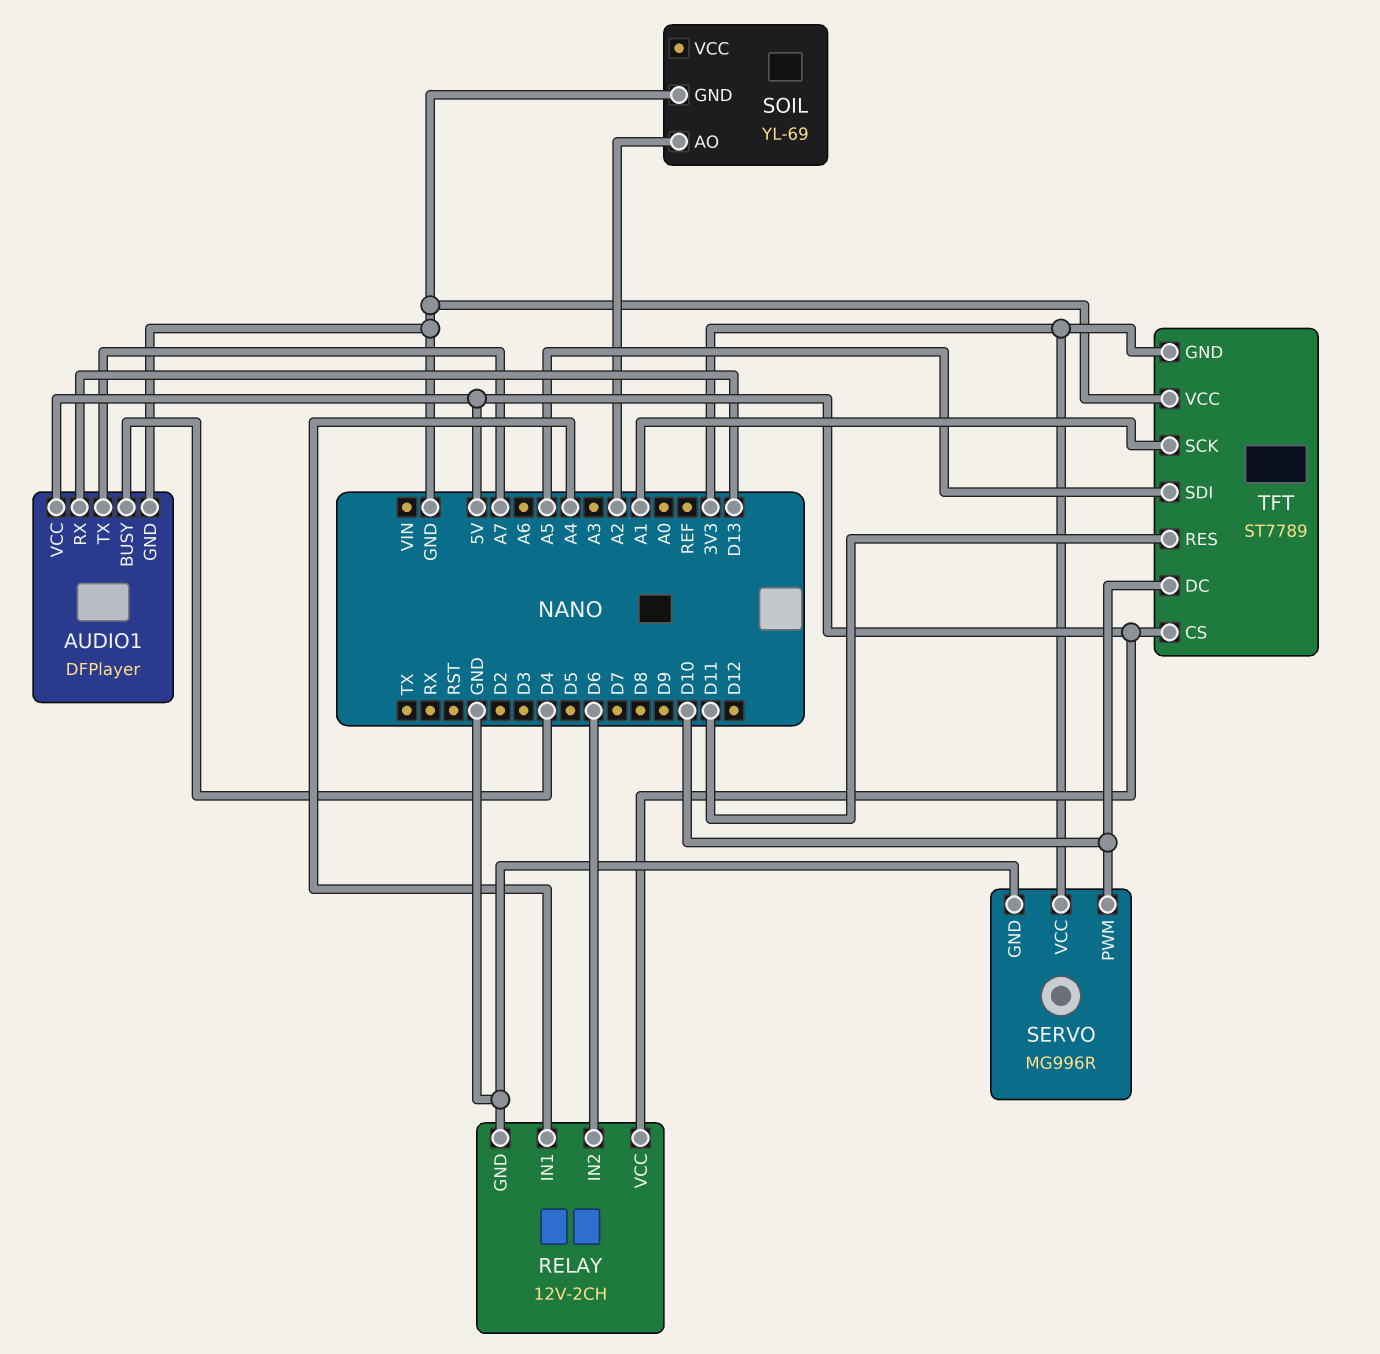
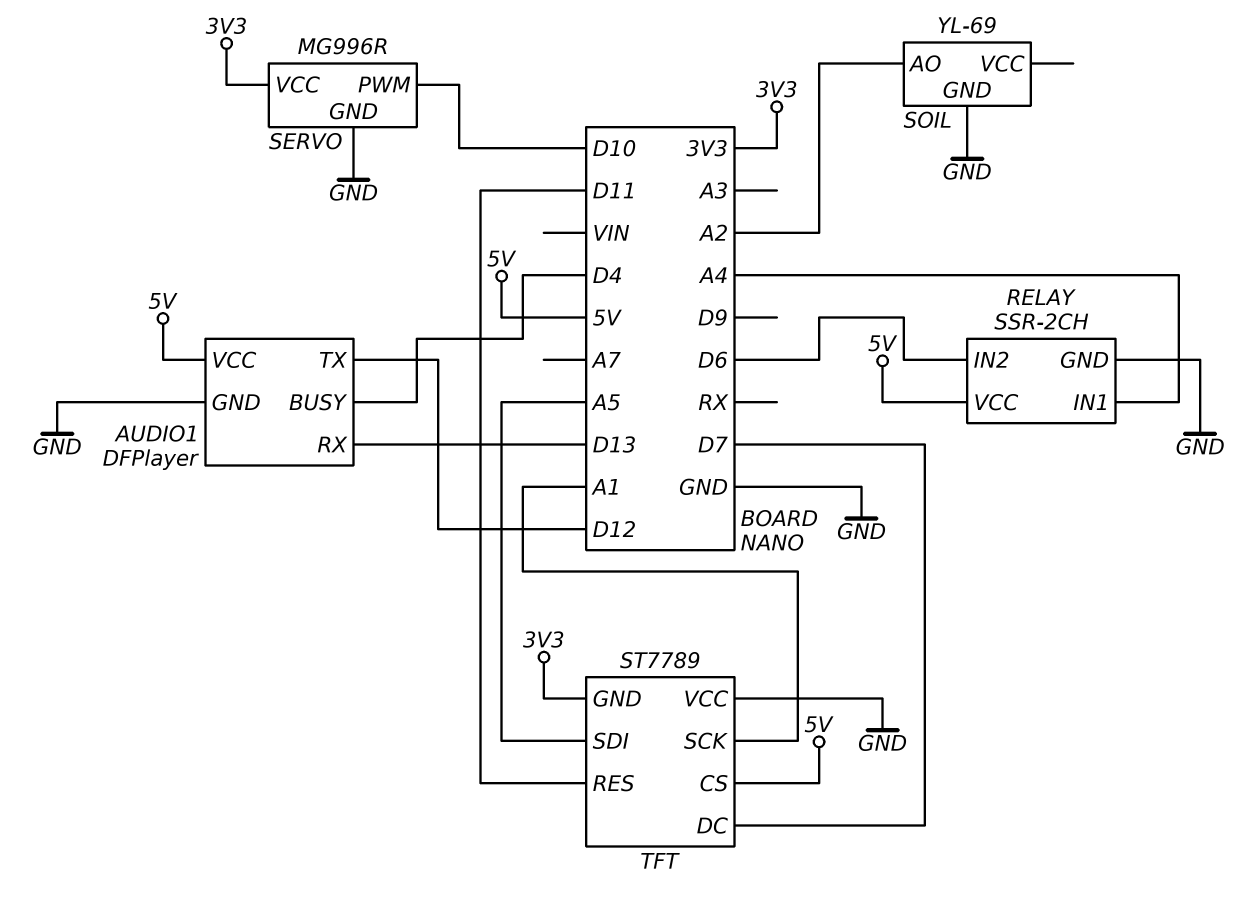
AUDIO1 pin TX: A7 -> D12
RELAY: 12V-2CH -> SSR-2CH
TFT pin DC: D10 -> D7

